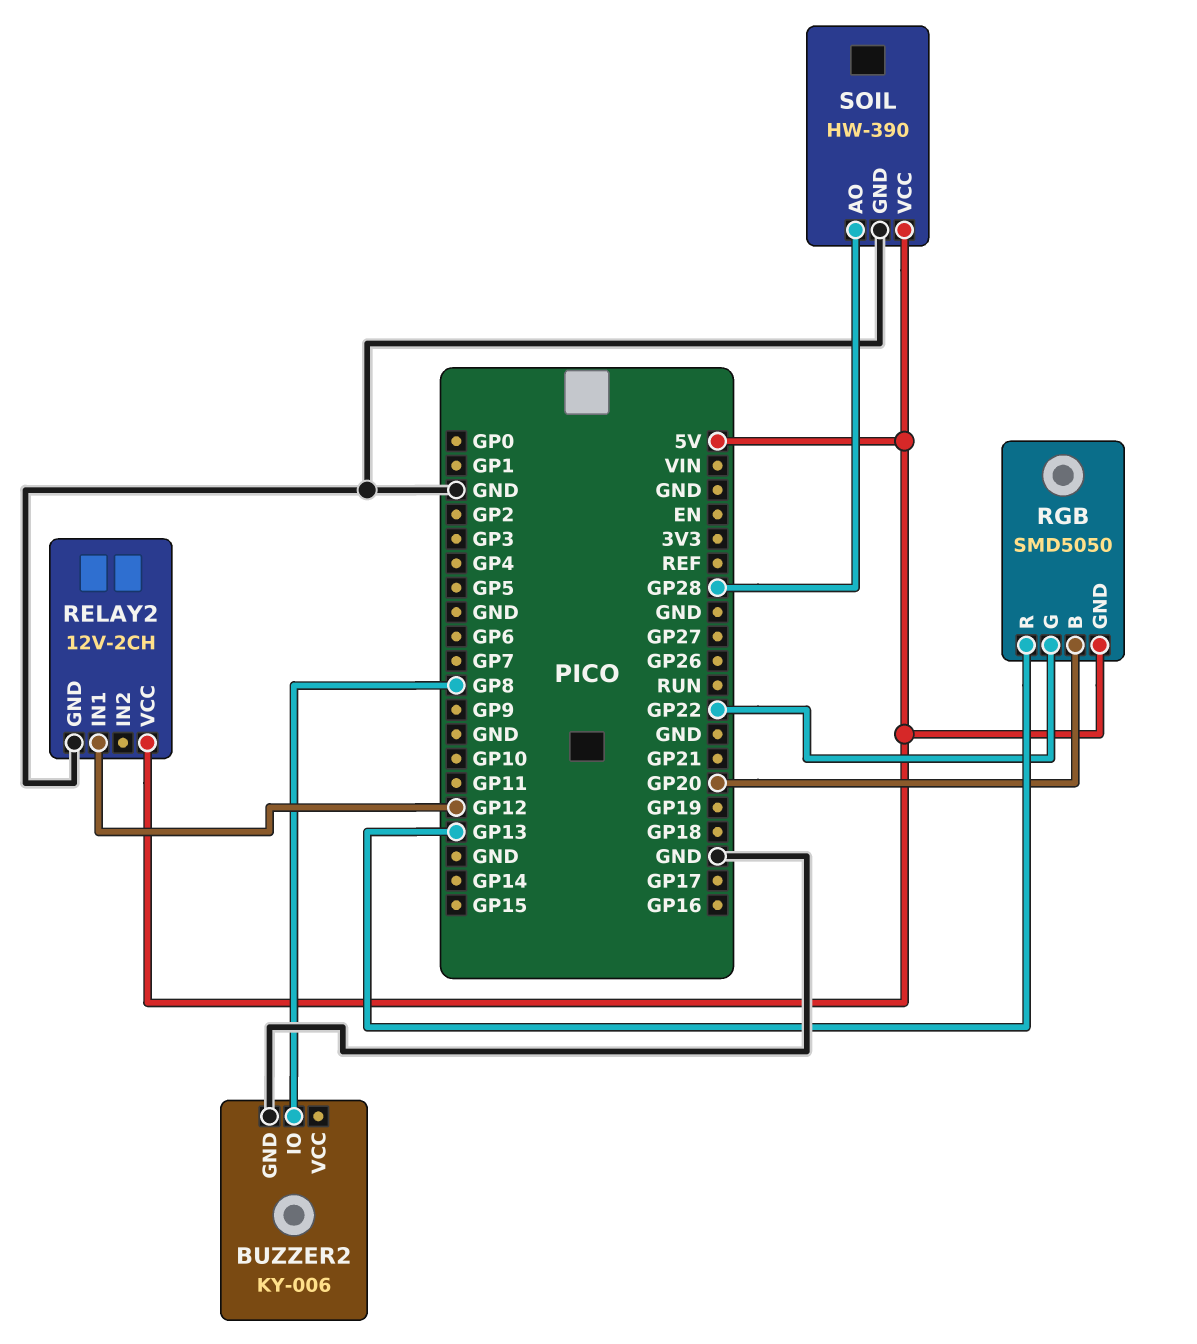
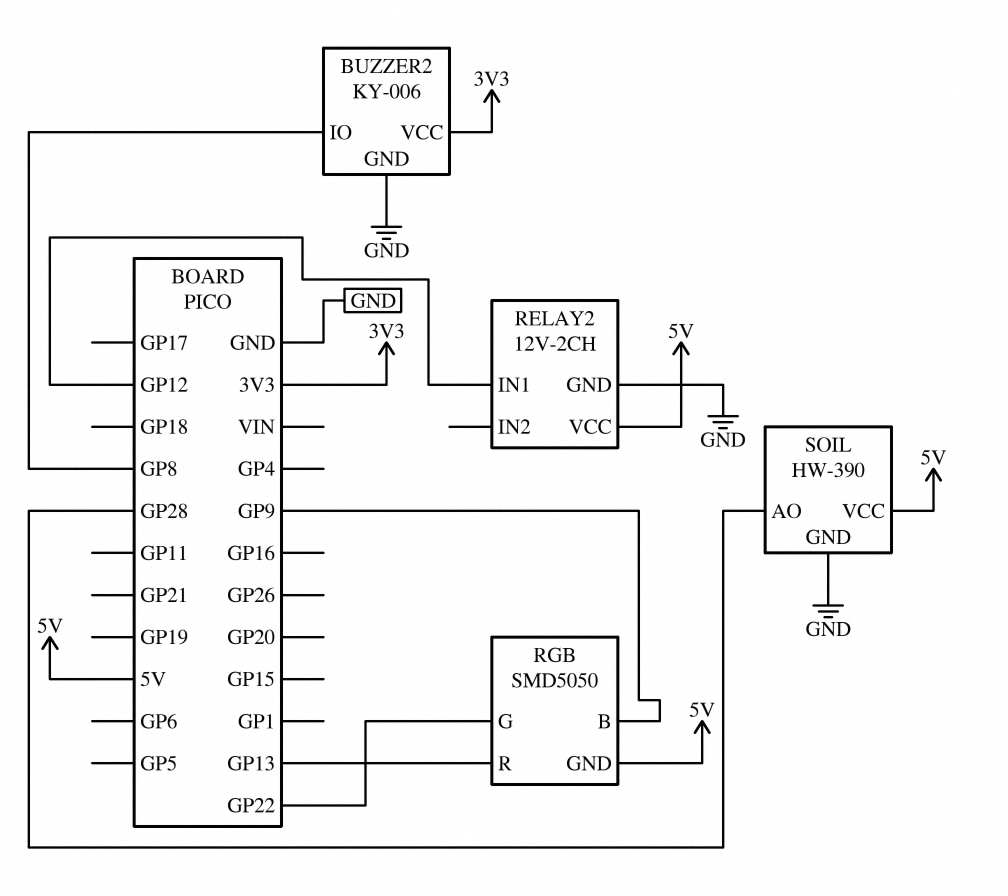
BUZZER2 pin VCC: none -> 3V3
RGB pin B: GP20 -> GP9

